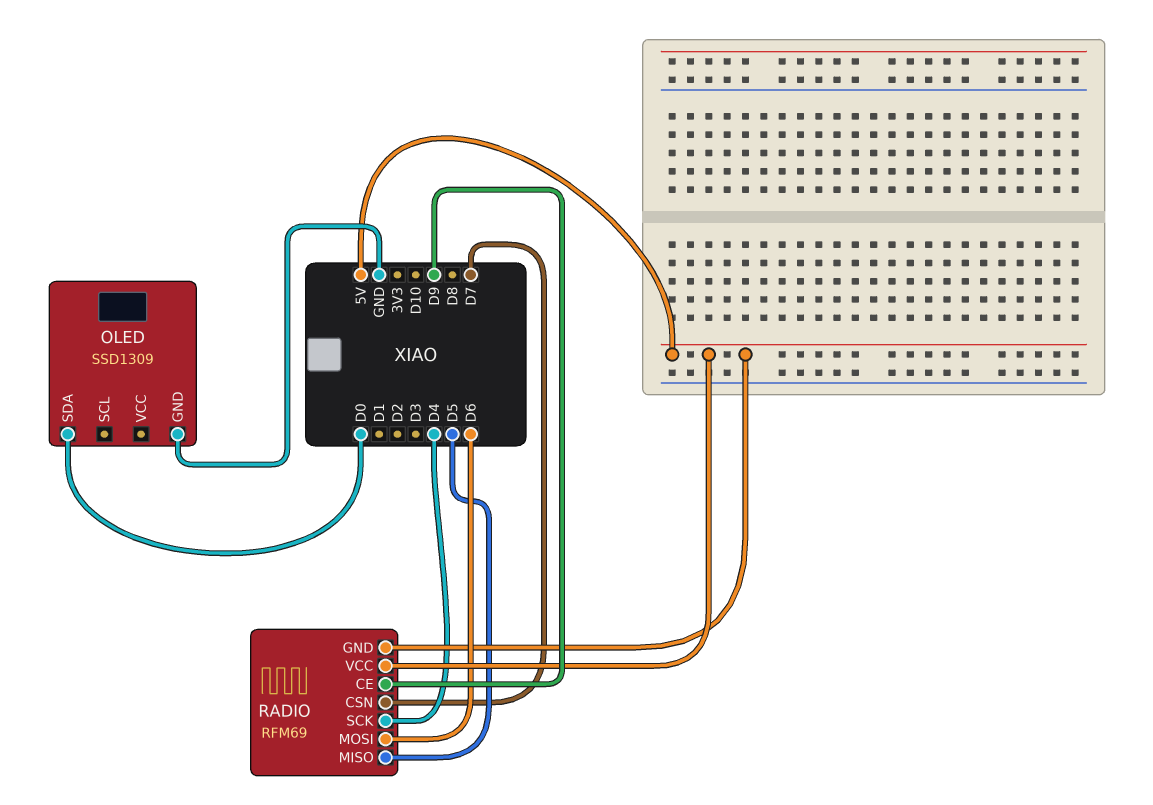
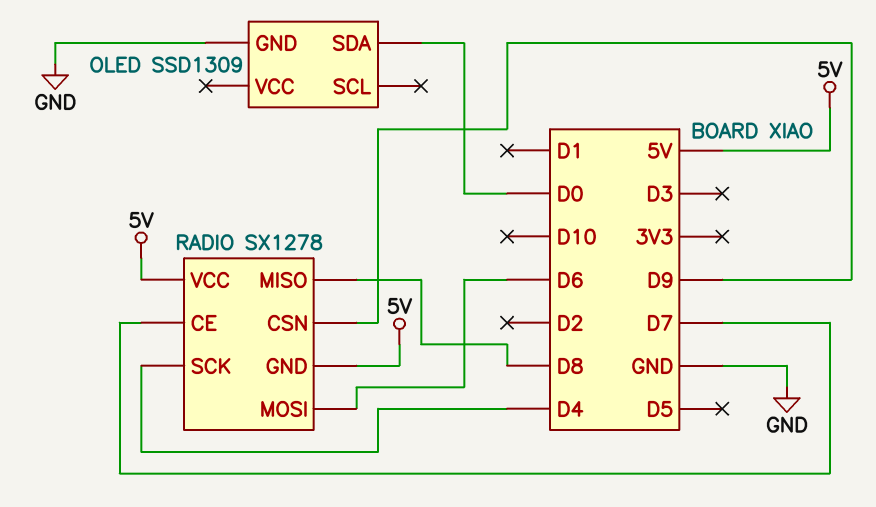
RADIO: RFM69 -> SX1278
RADIO pin CE: D9 -> D7
RADIO pin CSN: D7 -> D9
RADIO pin MISO: D5 -> D8

